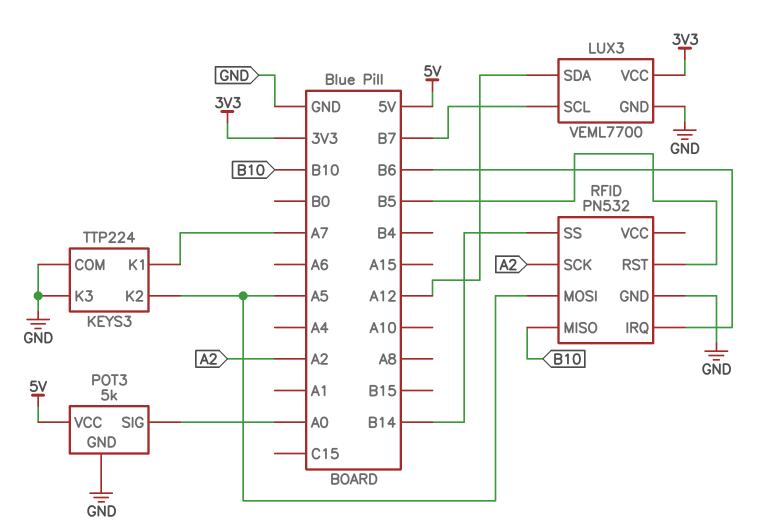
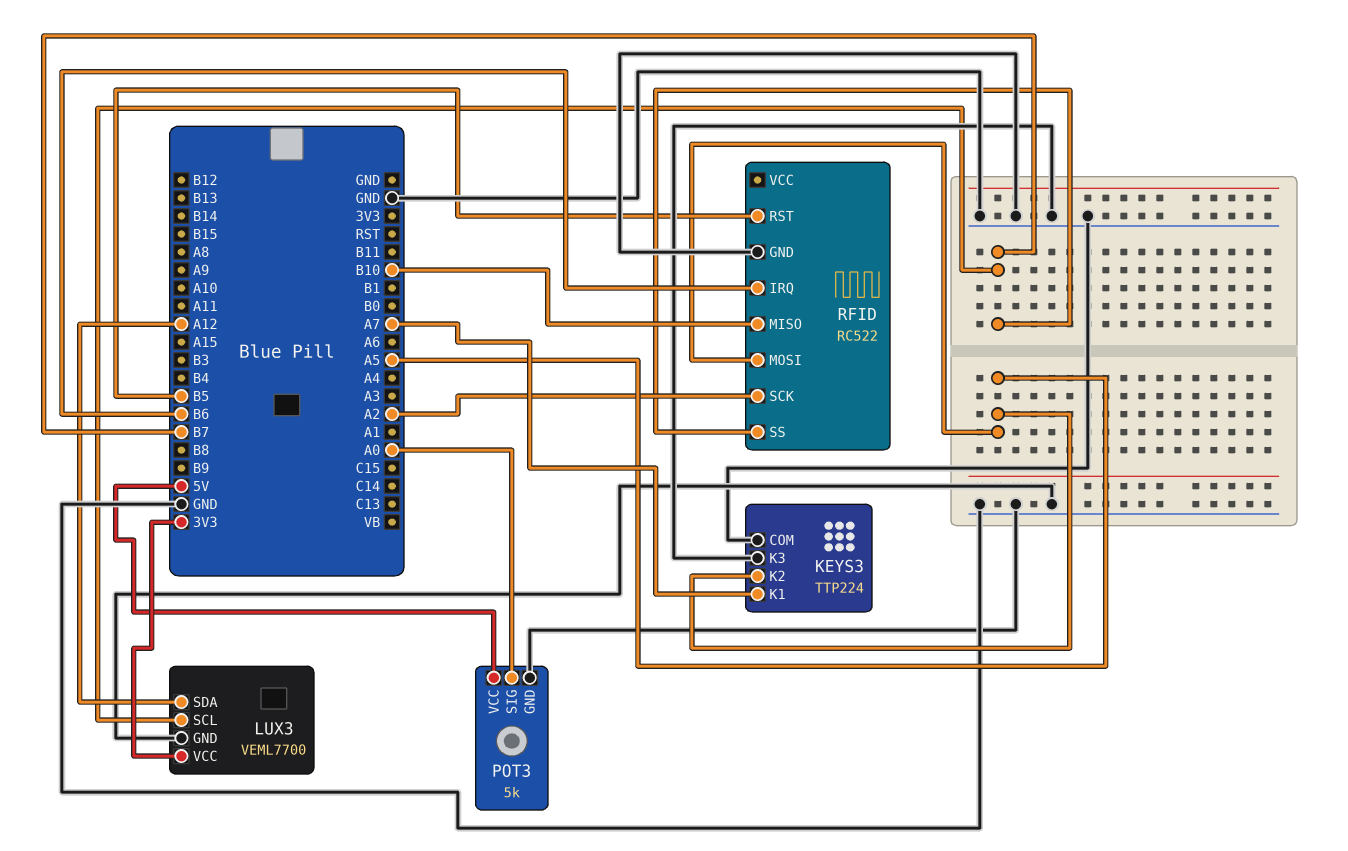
RFID: PN532 -> RC522
RFID pin SS: B14 -> B7

